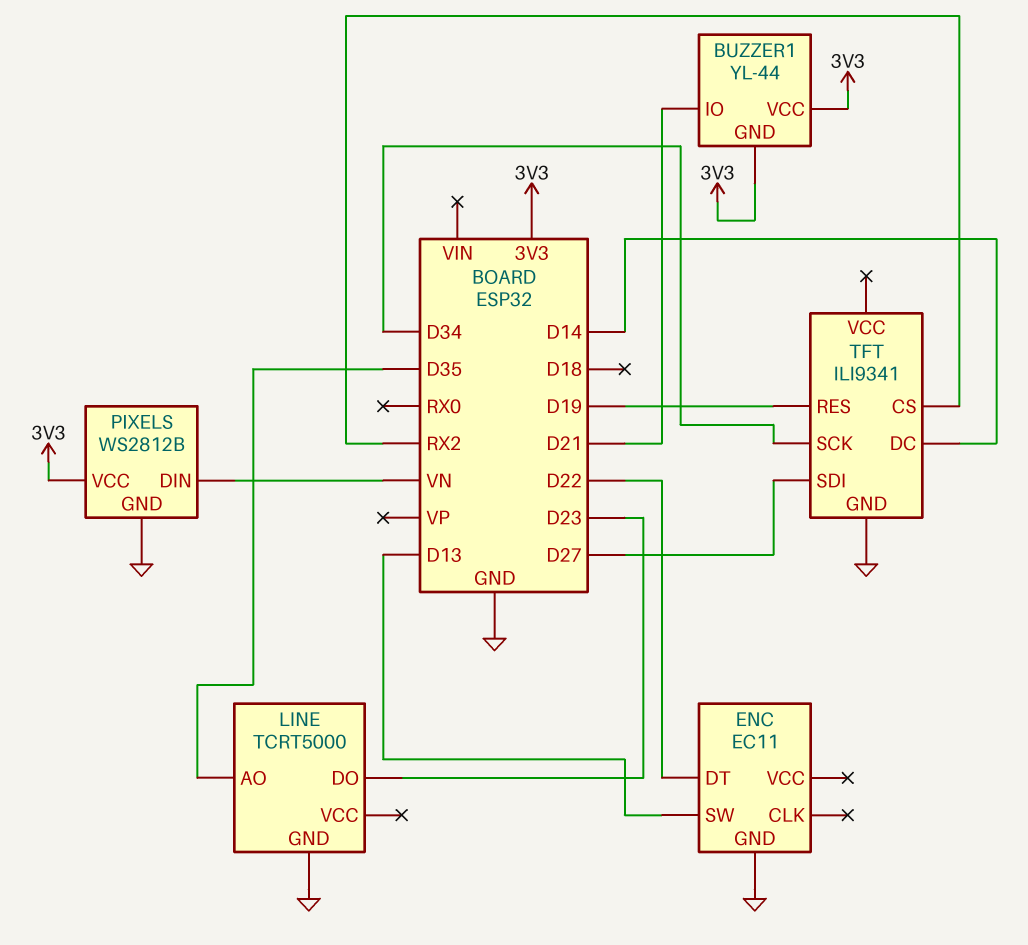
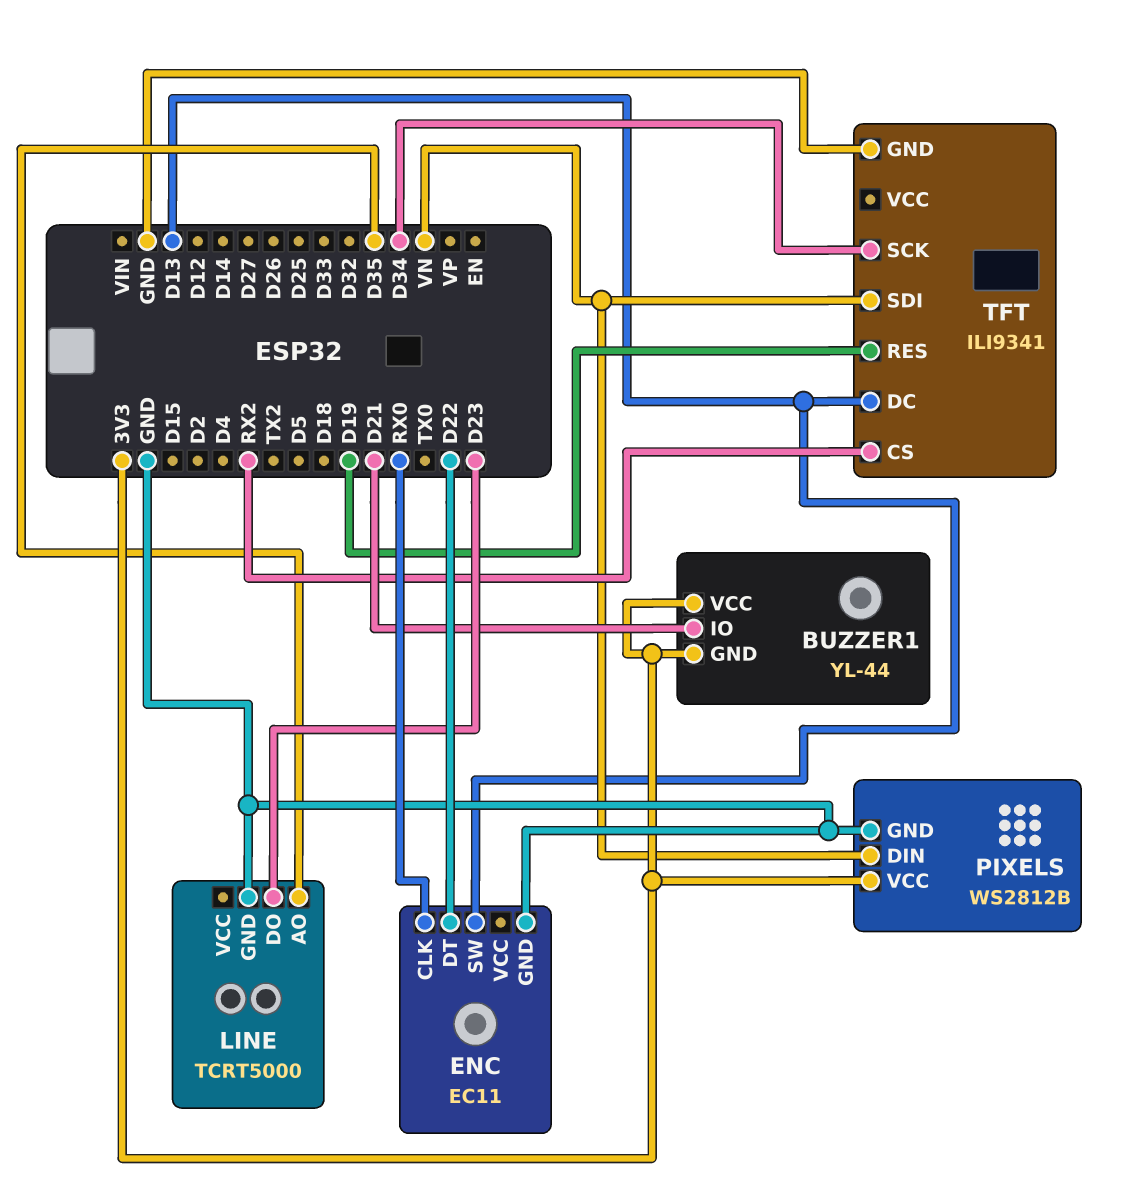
ENC pin CLK: none -> RX0
TFT pin DC: D14 -> D13
TFT pin SDI: D27 -> VN

